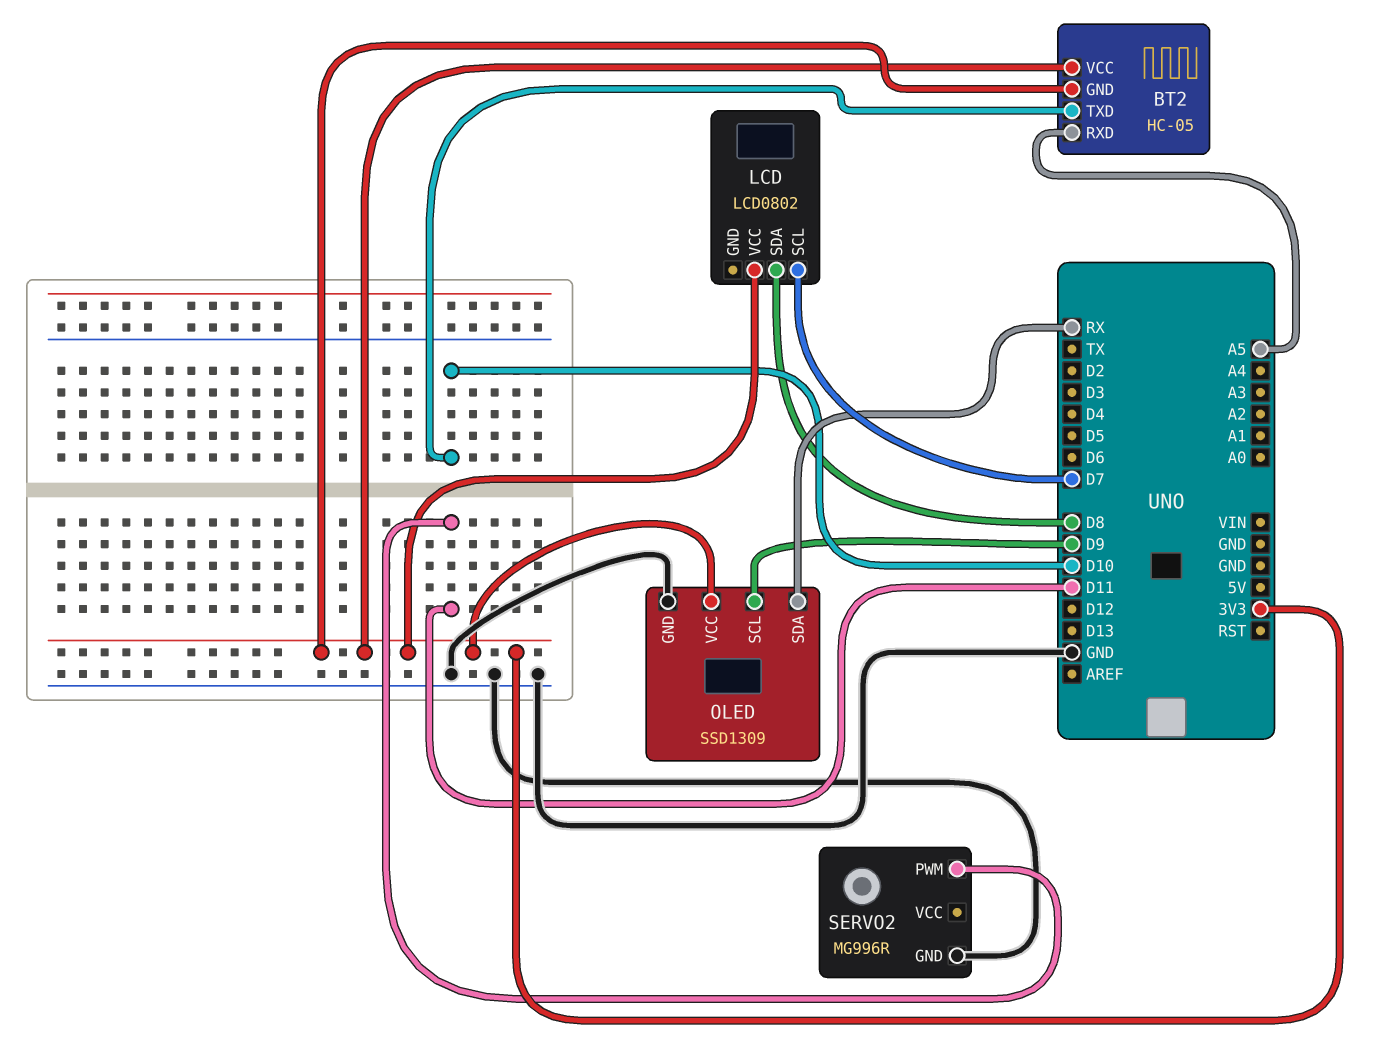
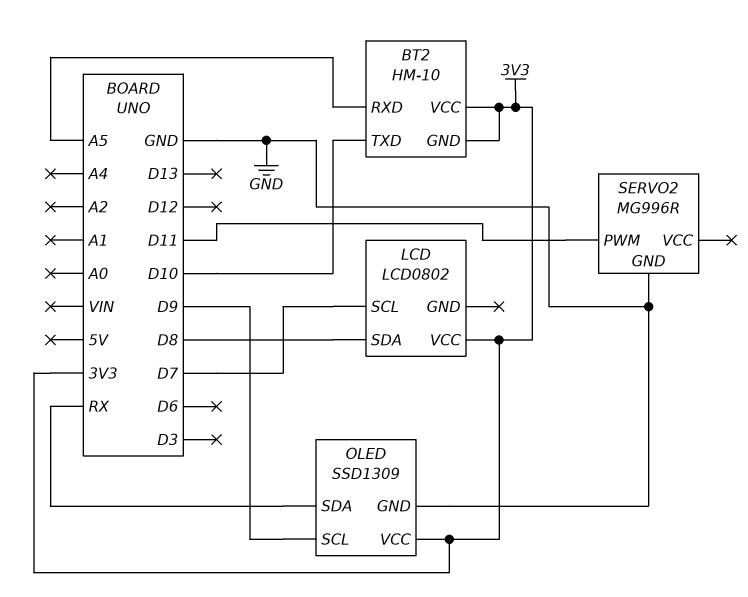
BT2: HC-05 -> HM-10

